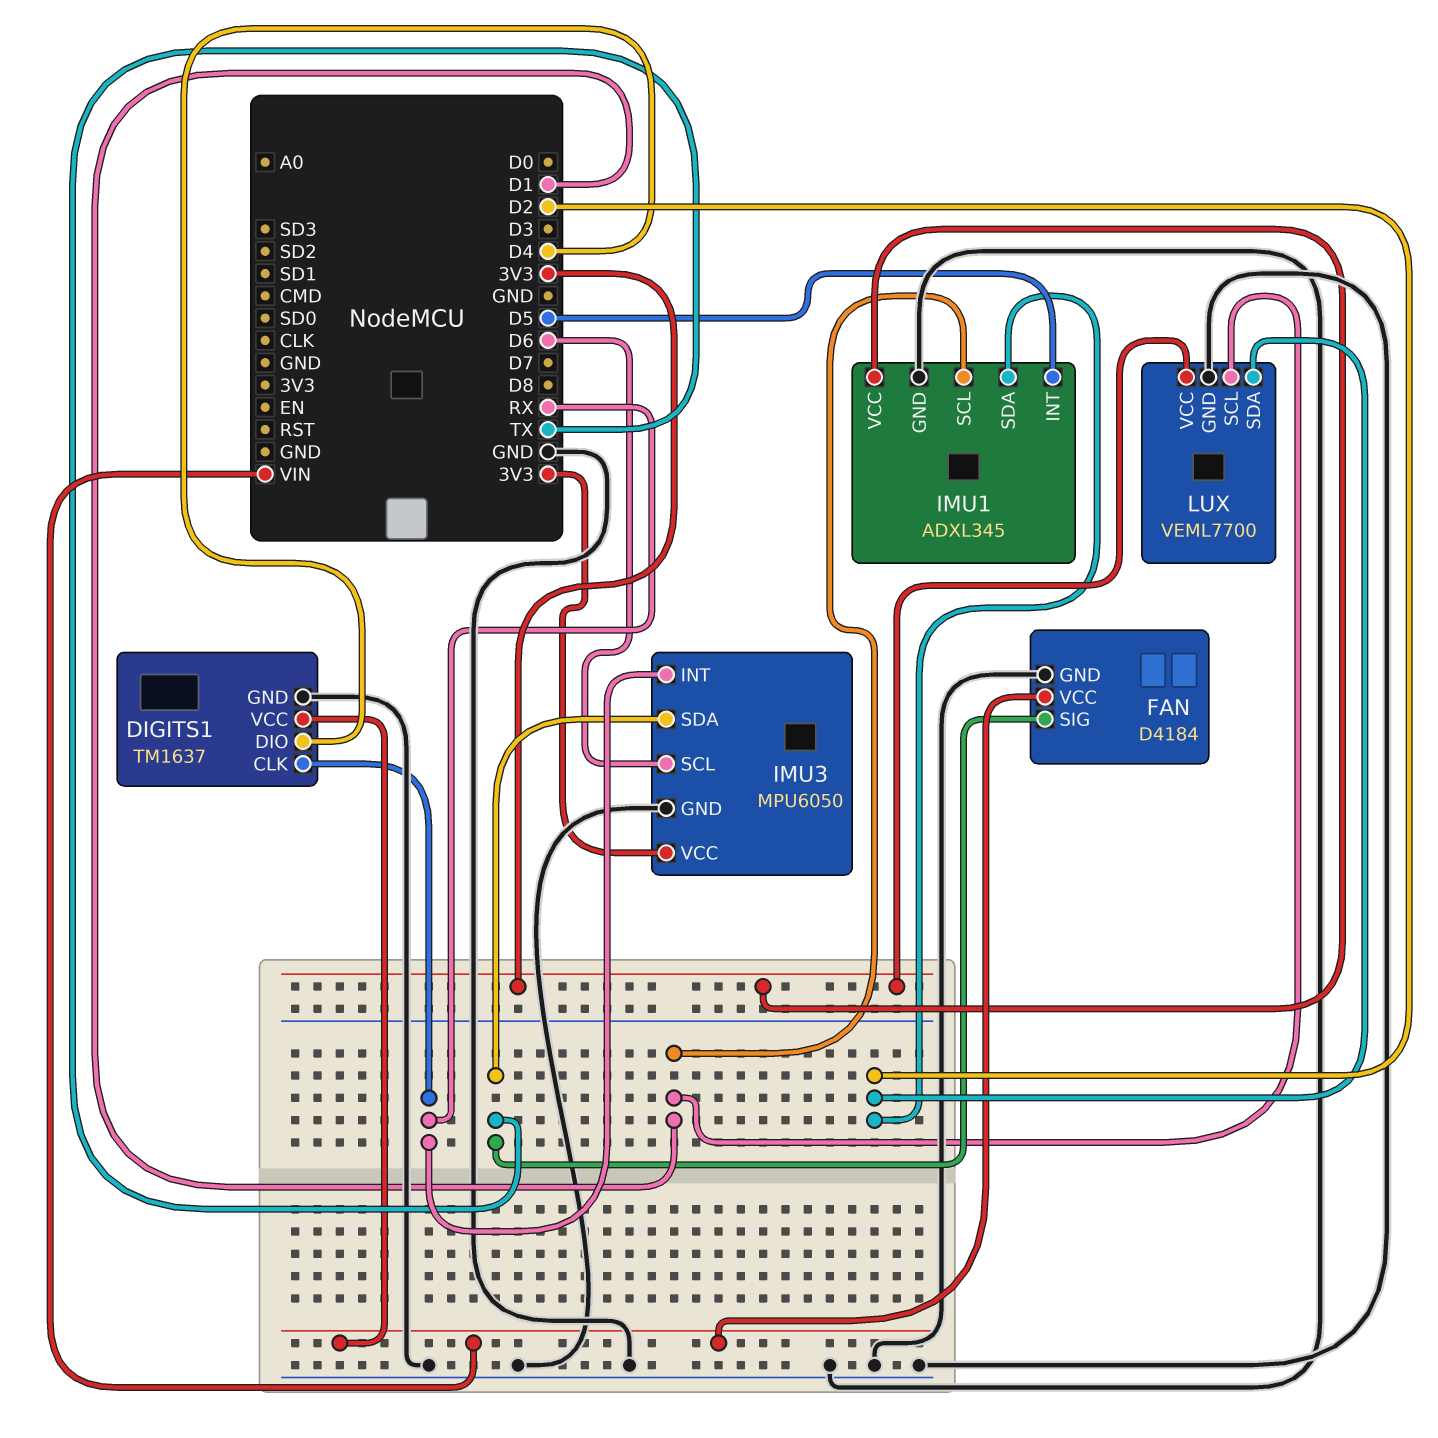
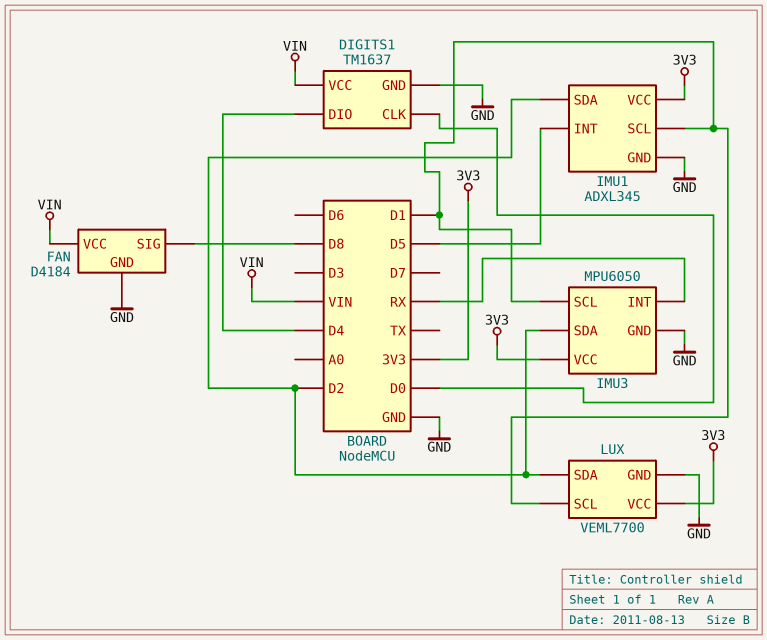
DIGITS1 pin CLK: RX -> D0
FAN pin SIG: TX -> D8
IMU3 pin SCL: D6 -> D1
IMU3 pin SDA: TX -> D2

